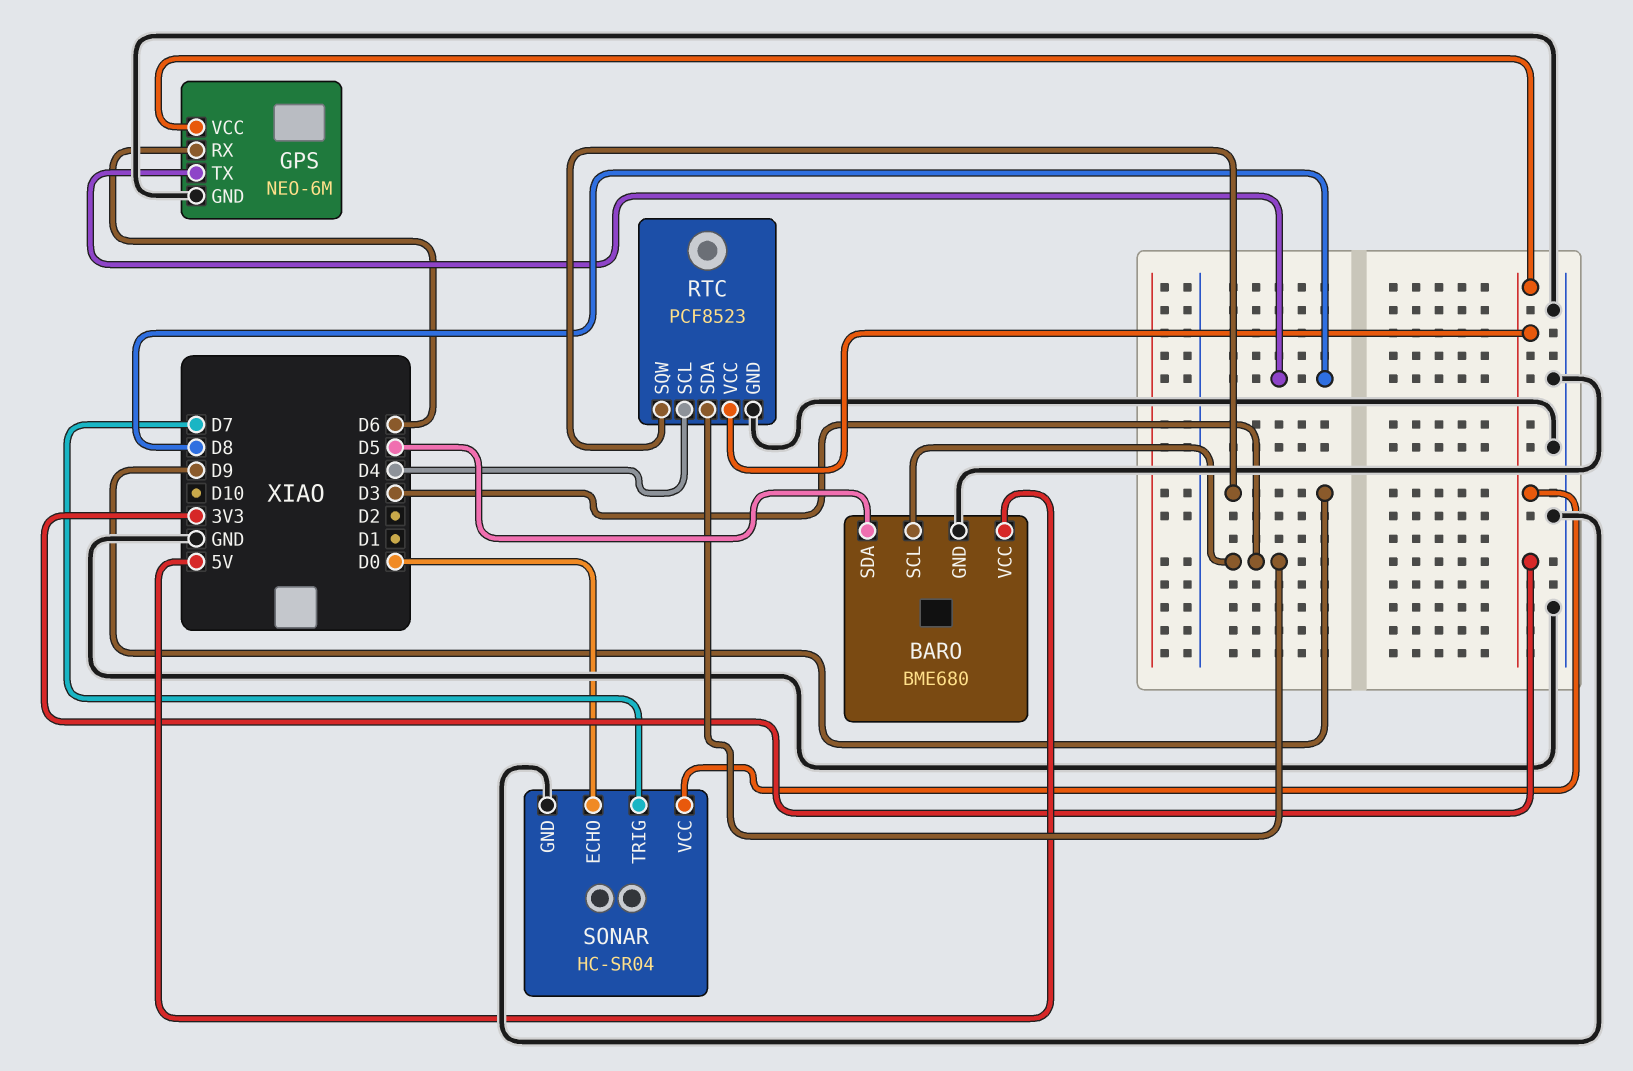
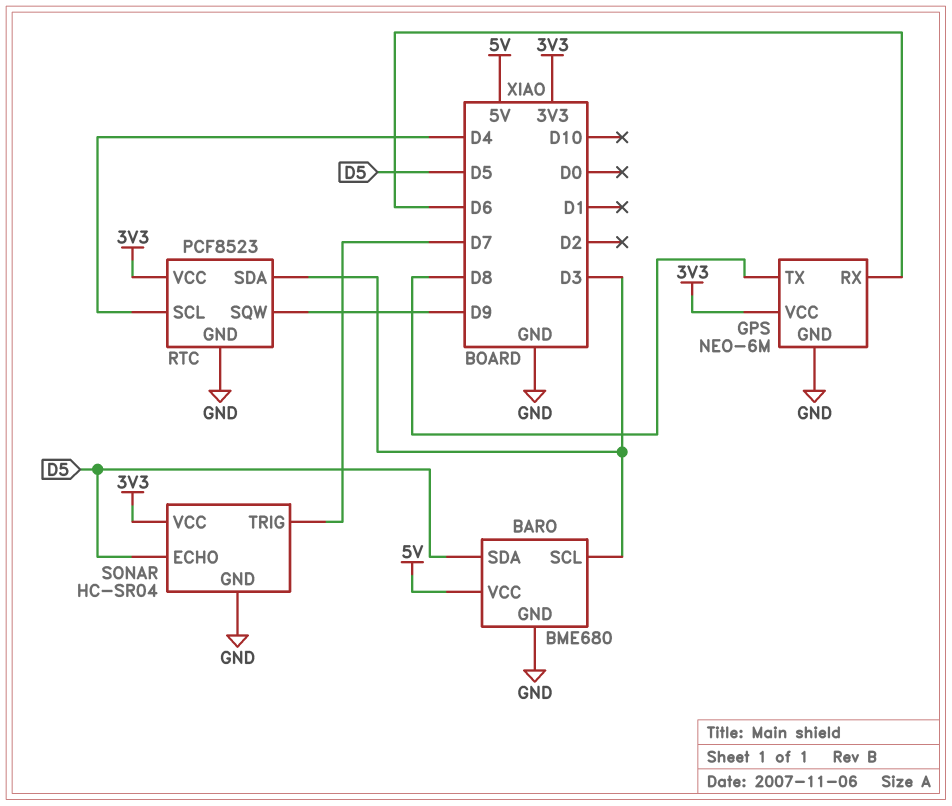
SONAR pin ECHO: D0 -> D5

